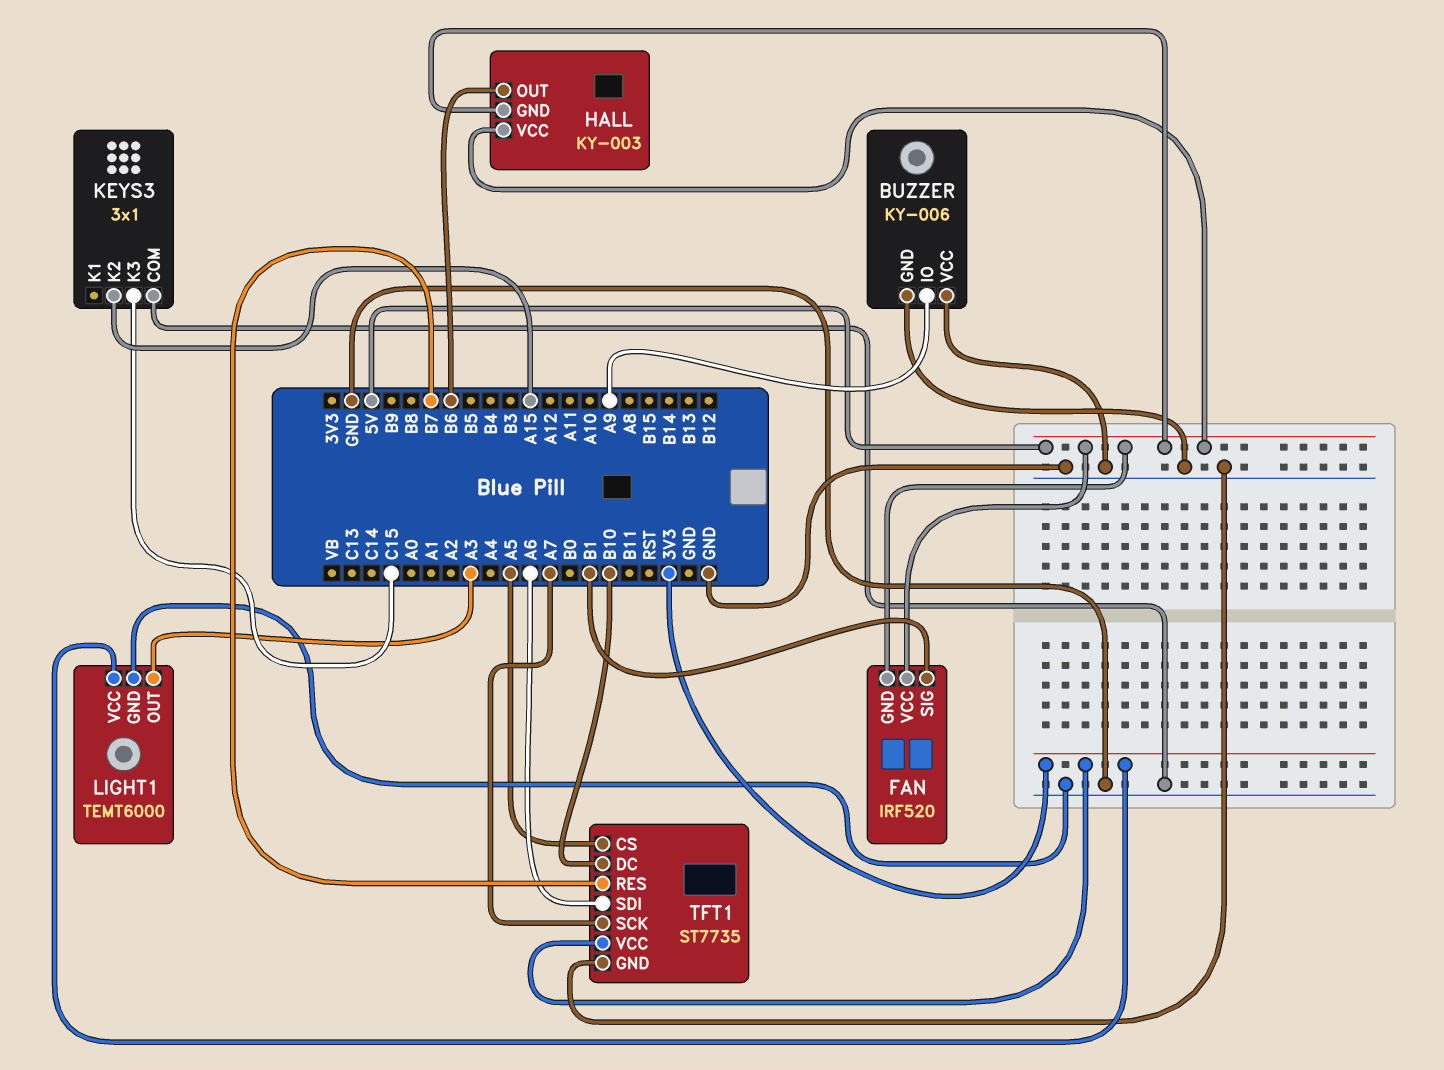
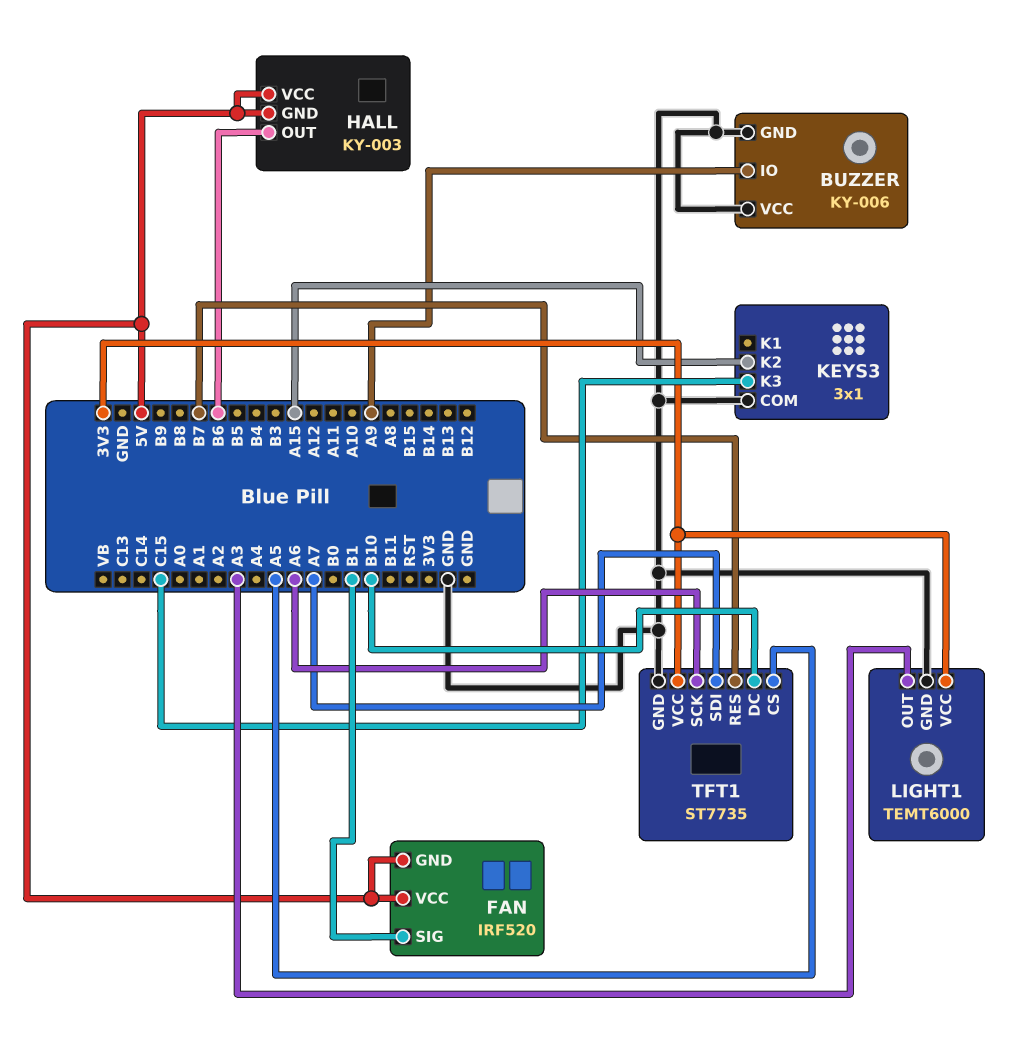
TFT1 pin SCK: A7 -> A6
TFT1 pin SDI: A6 -> A7

